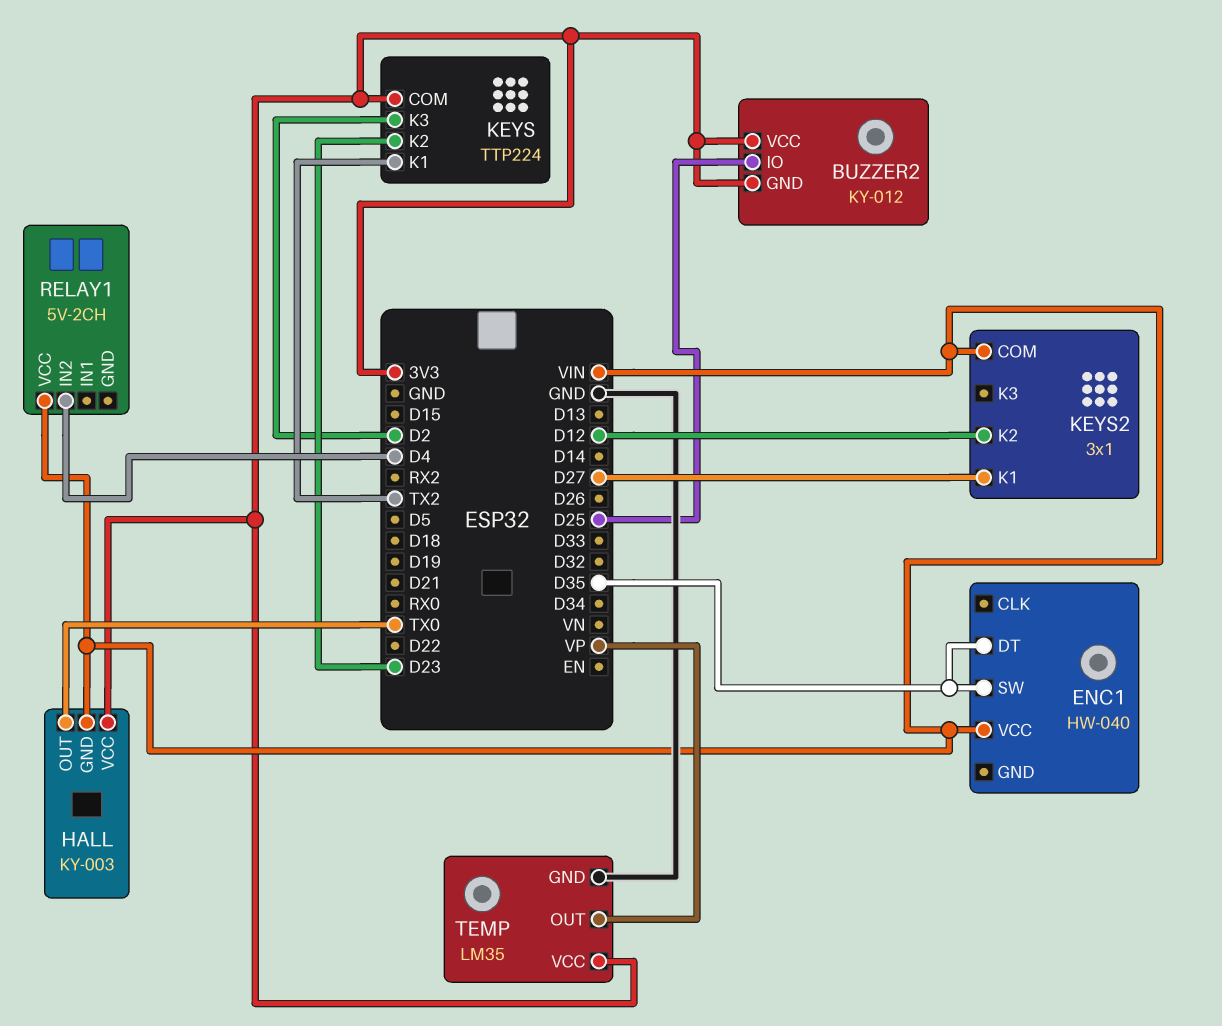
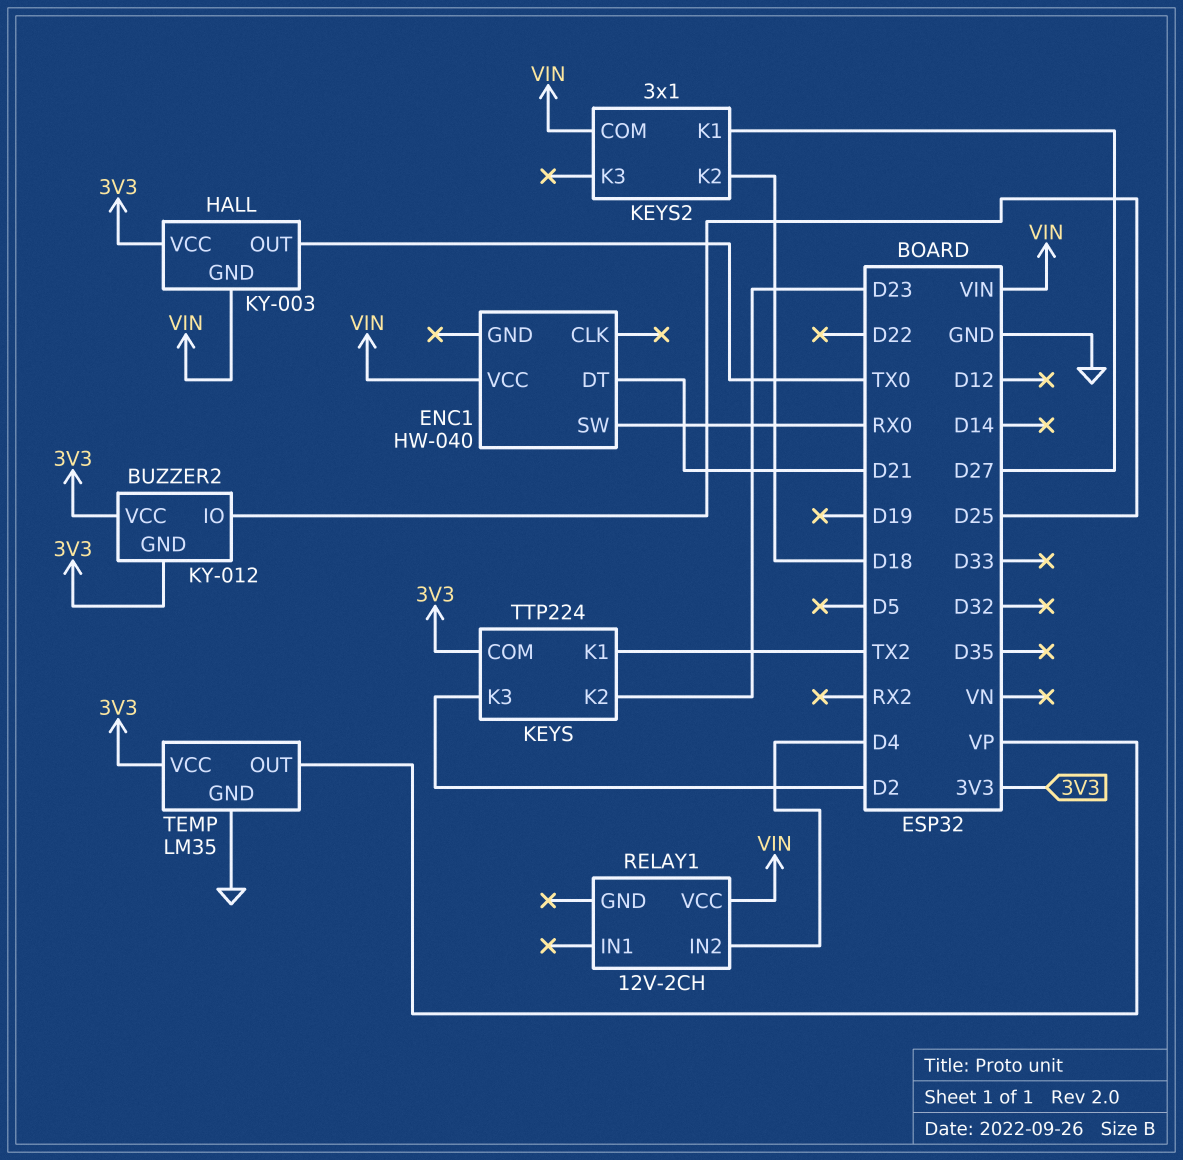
ENC1 pin DT: D35 -> D21
ENC1 pin SW: D35 -> RX0
KEYS2 pin K2: D12 -> D18
RELAY1: 5V-2CH -> 12V-2CH

